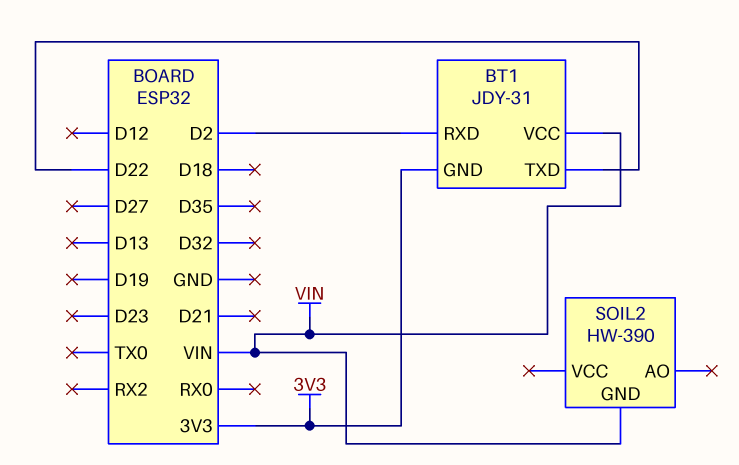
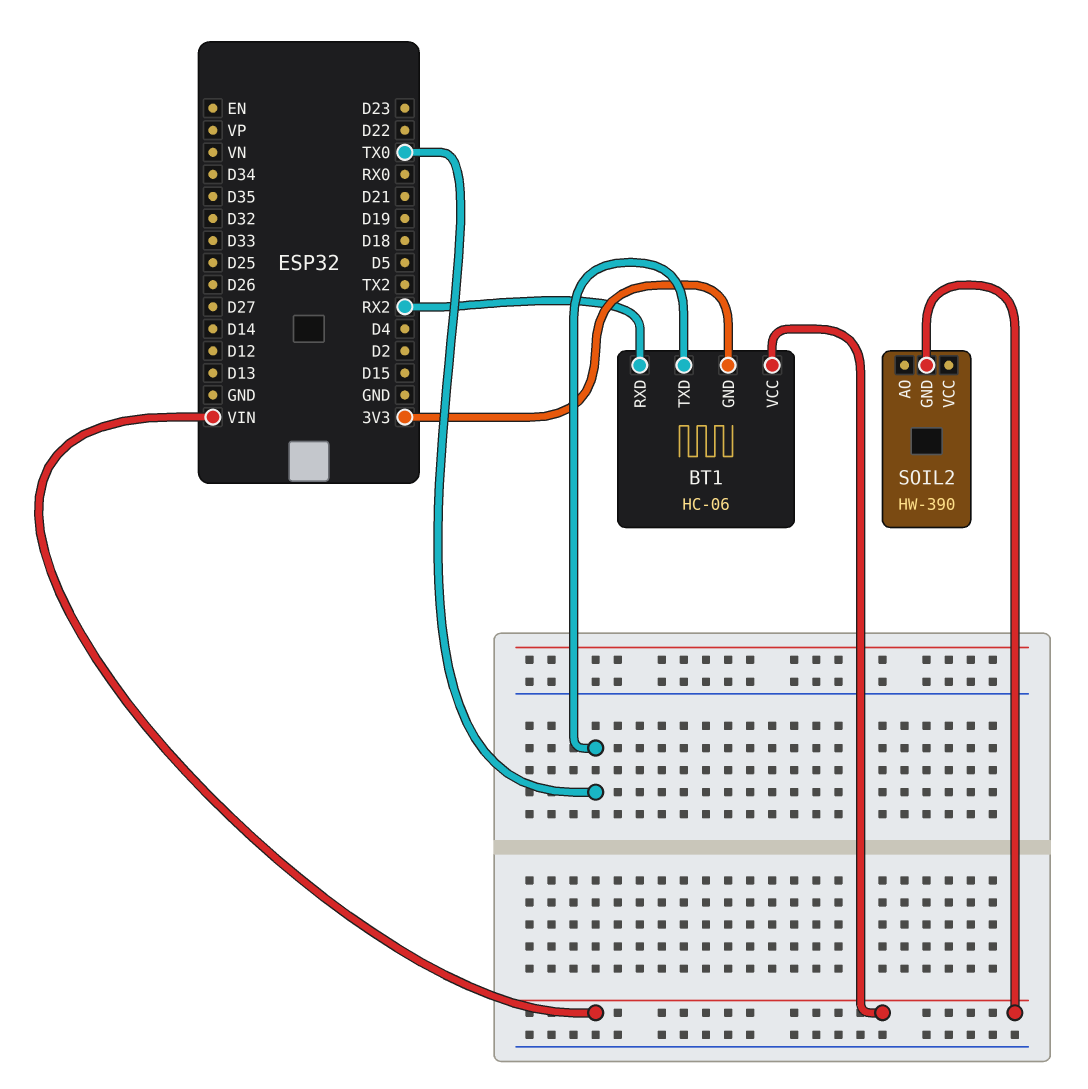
BT1: JDY-31 -> HC-06
BT1 pin RXD: D2 -> RX2
BT1 pin TXD: D22 -> TX0

